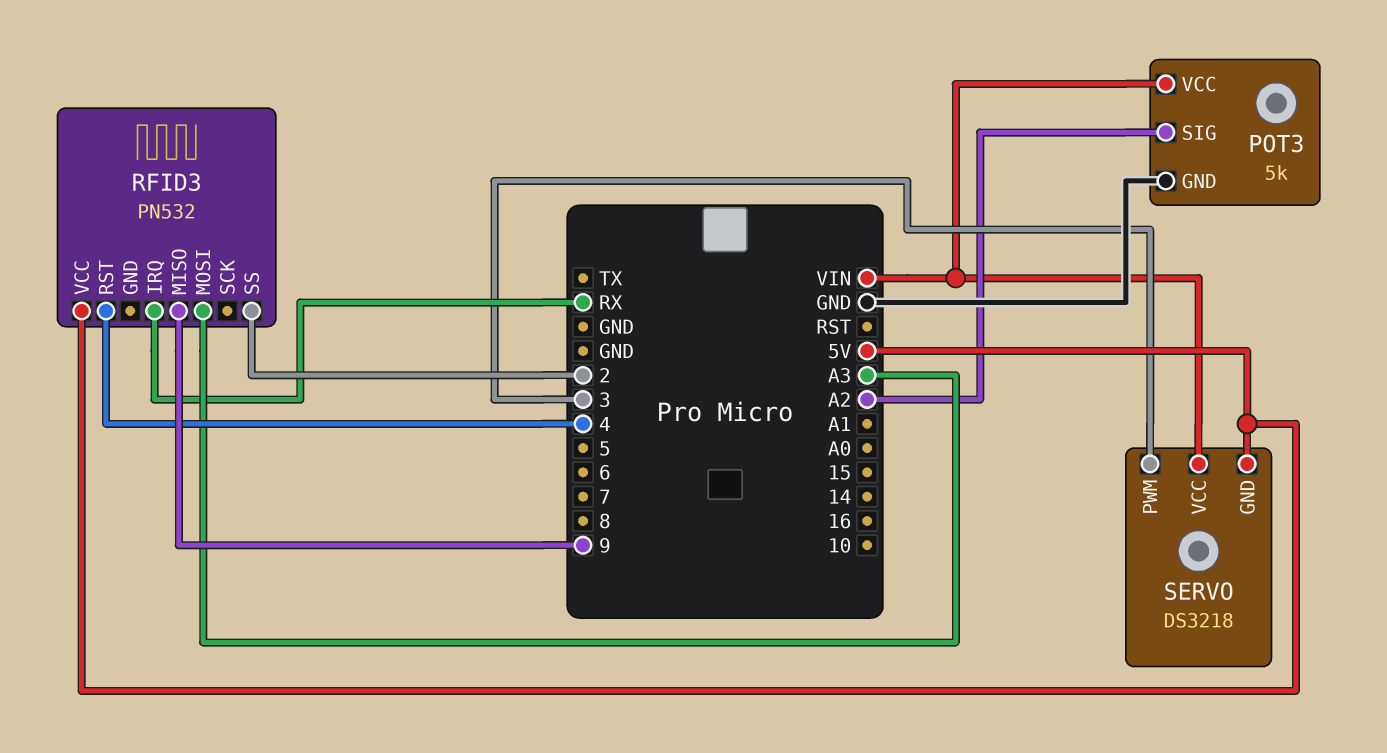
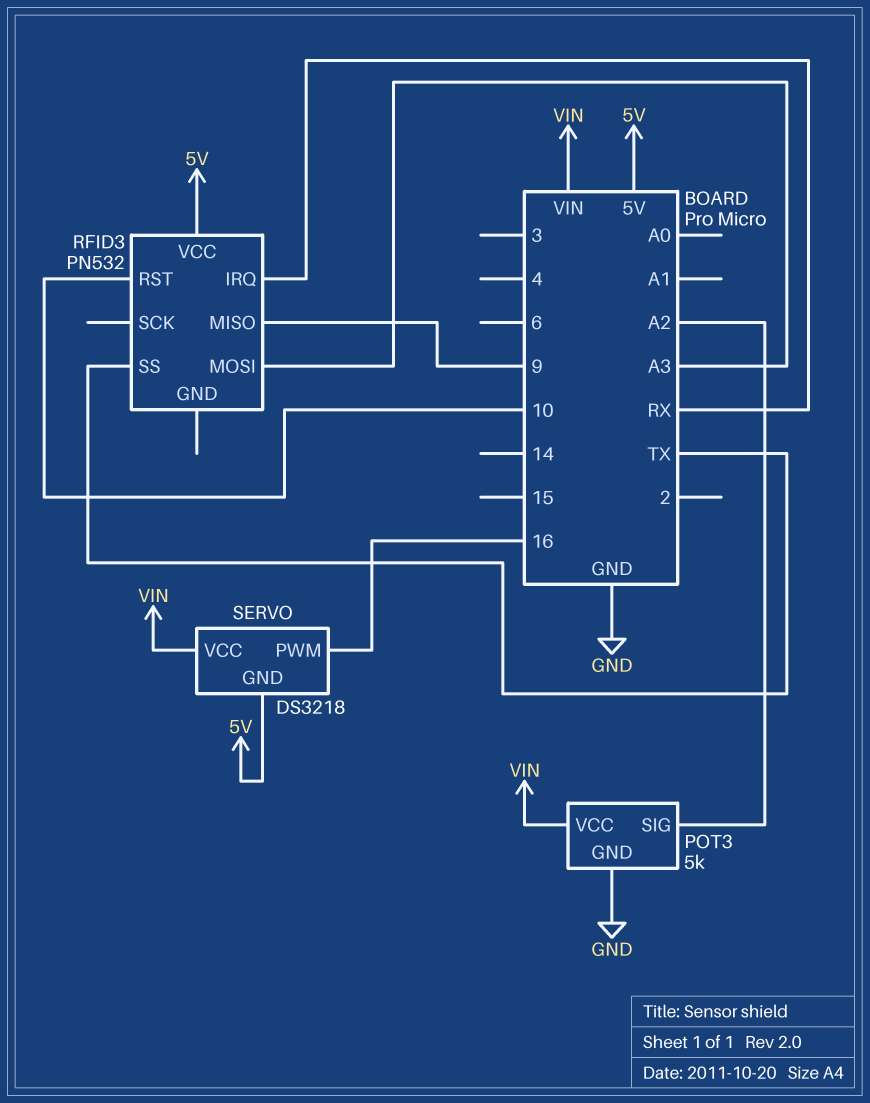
RFID3 pin RST: 4 -> 10
RFID3 pin SS: 2 -> TX
SERVO pin PWM: 3 -> 16

